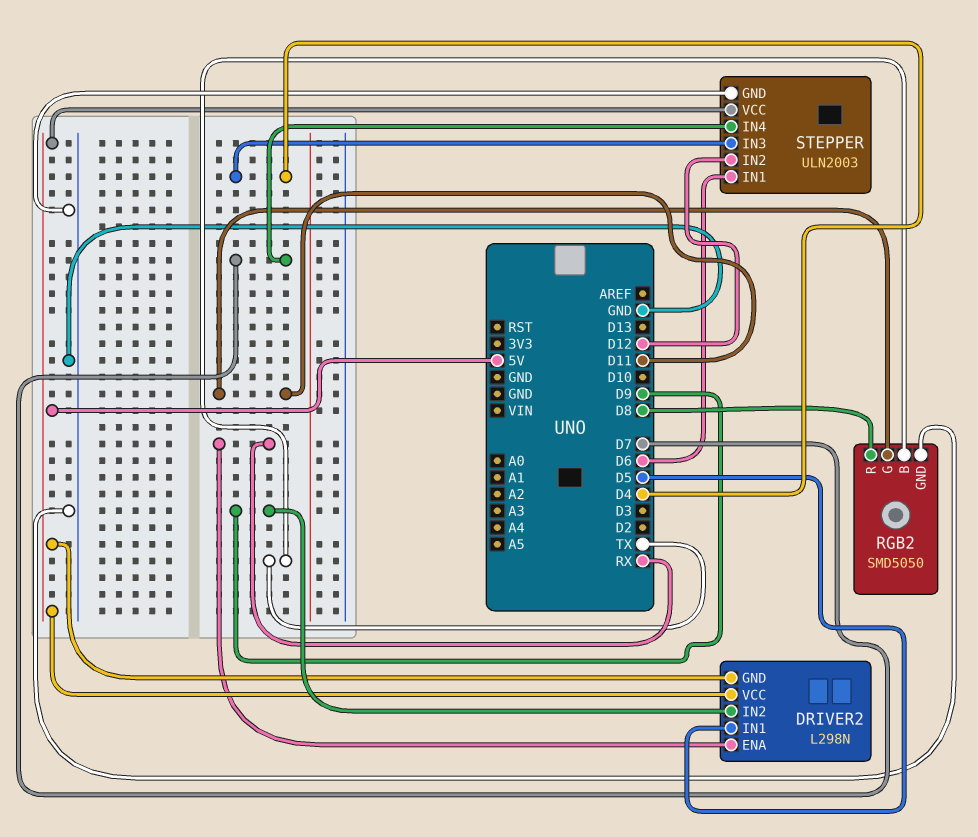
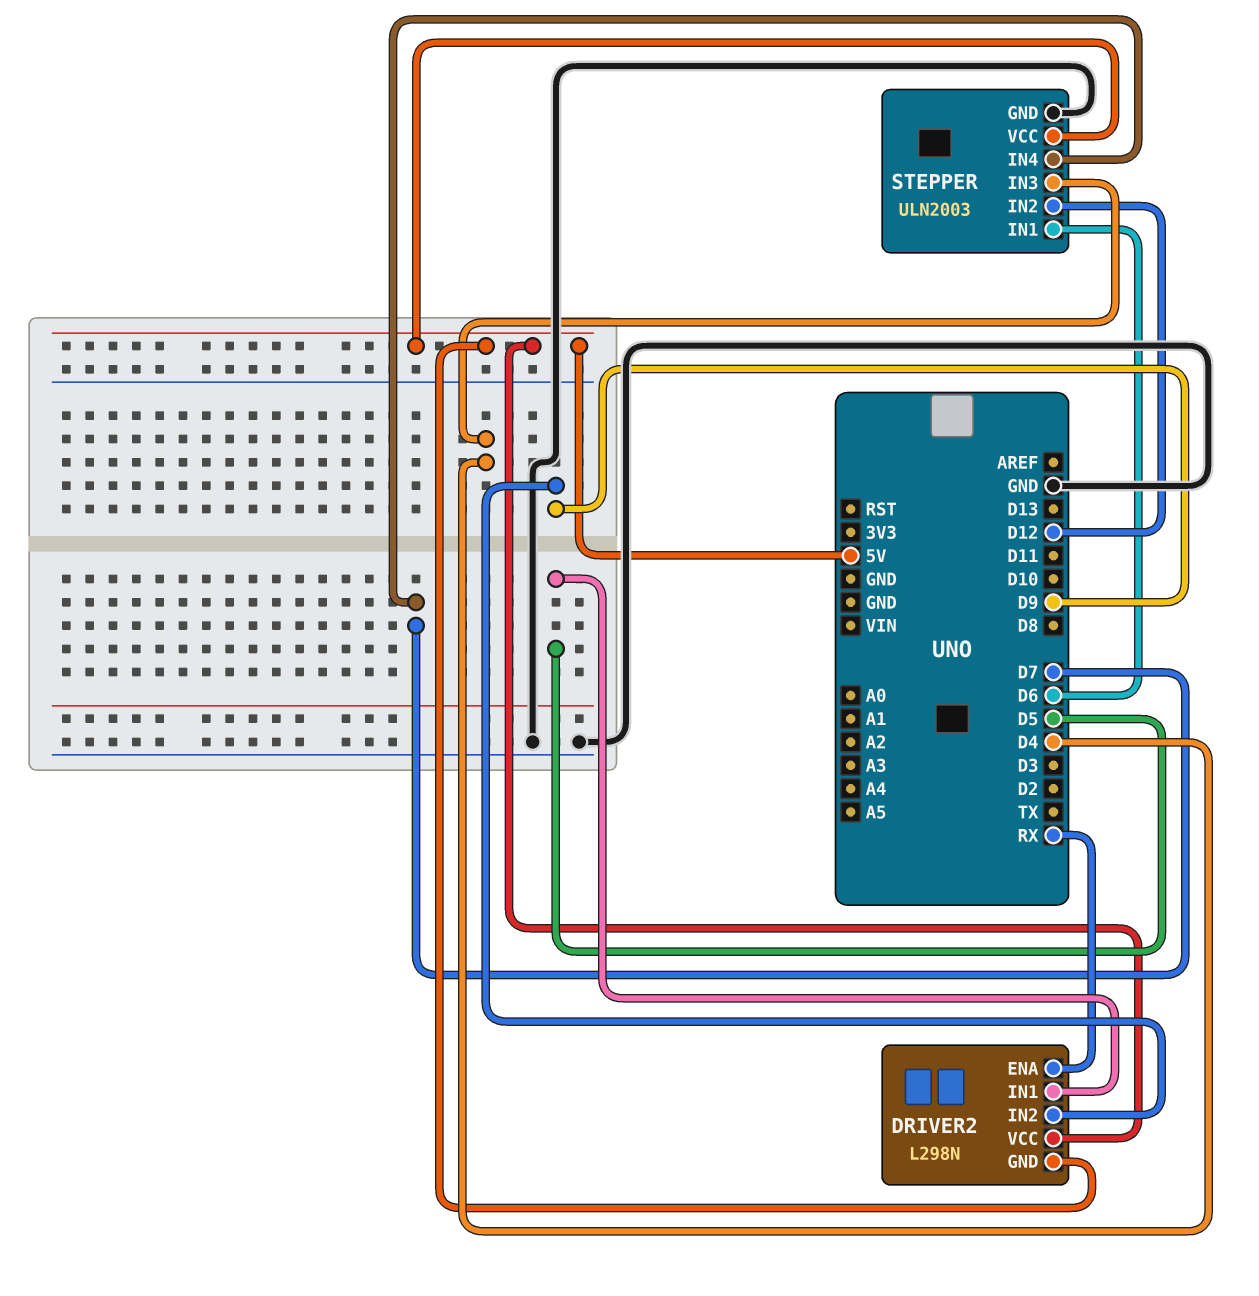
RGB2: SMD5050 -> none
RGB2 pin B: TX -> none
RGB2 pin G: D11 -> none
RGB2 pin GND: GND -> none
RGB2 pin R: D8 -> none

